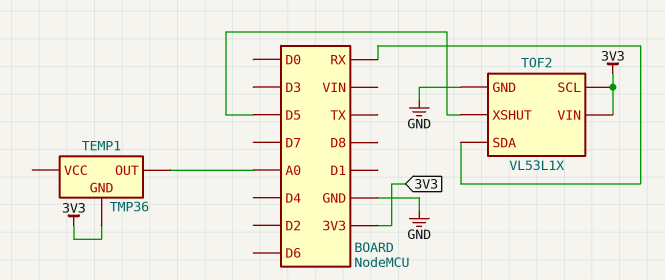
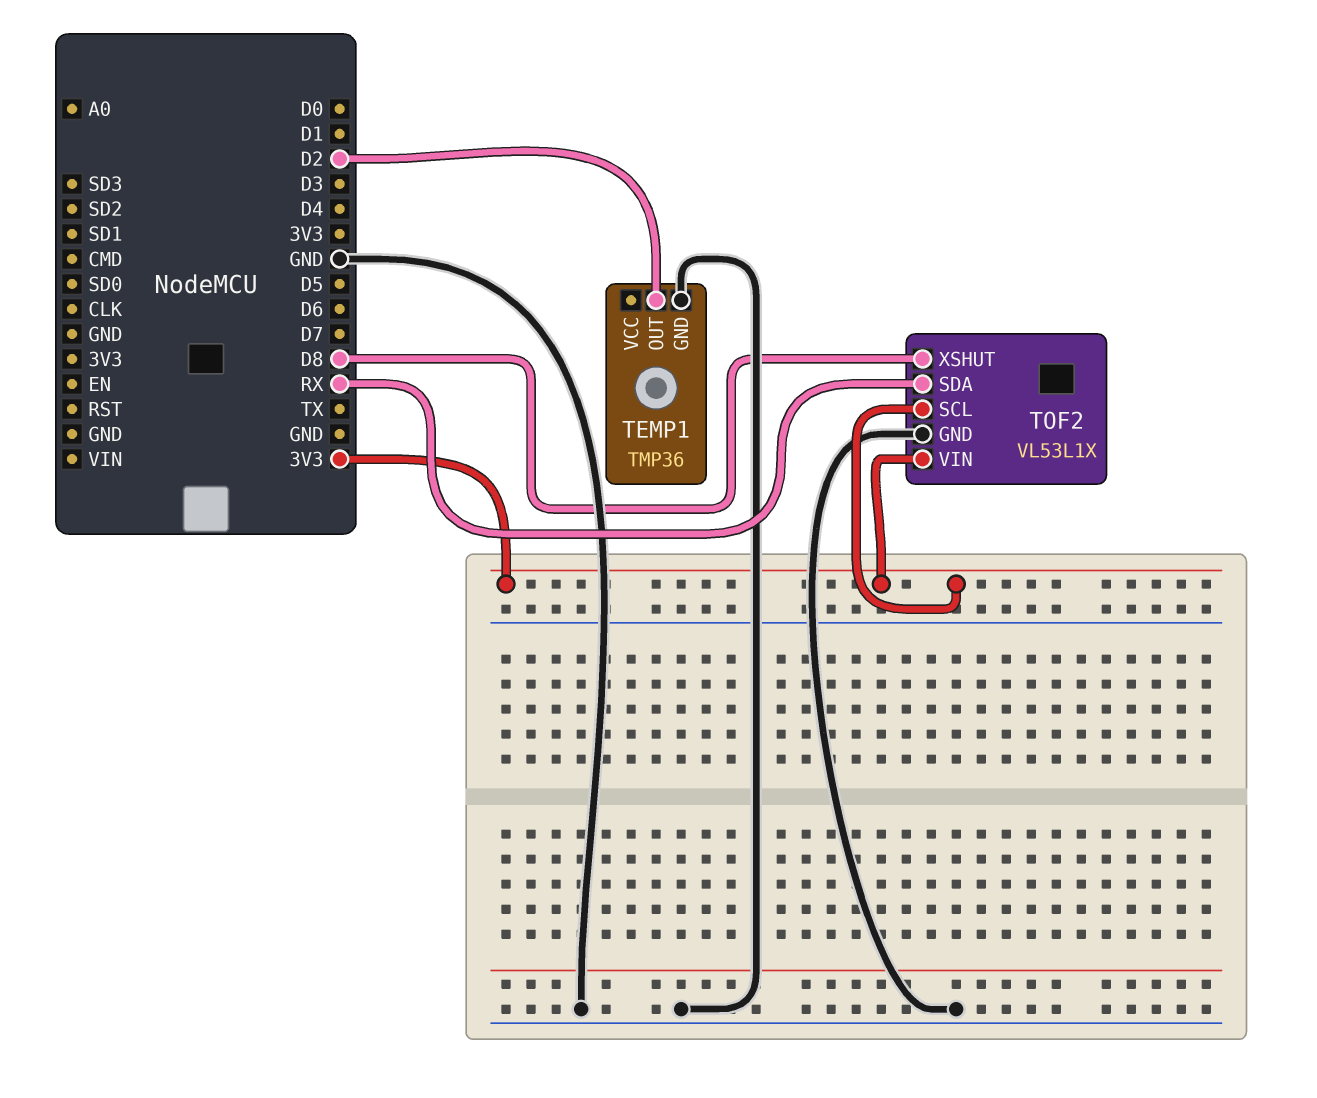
TEMP1 pin GND: 3V3 -> GND
TEMP1 pin OUT: A0 -> D2
TOF2 pin XSHUT: D5 -> D8

